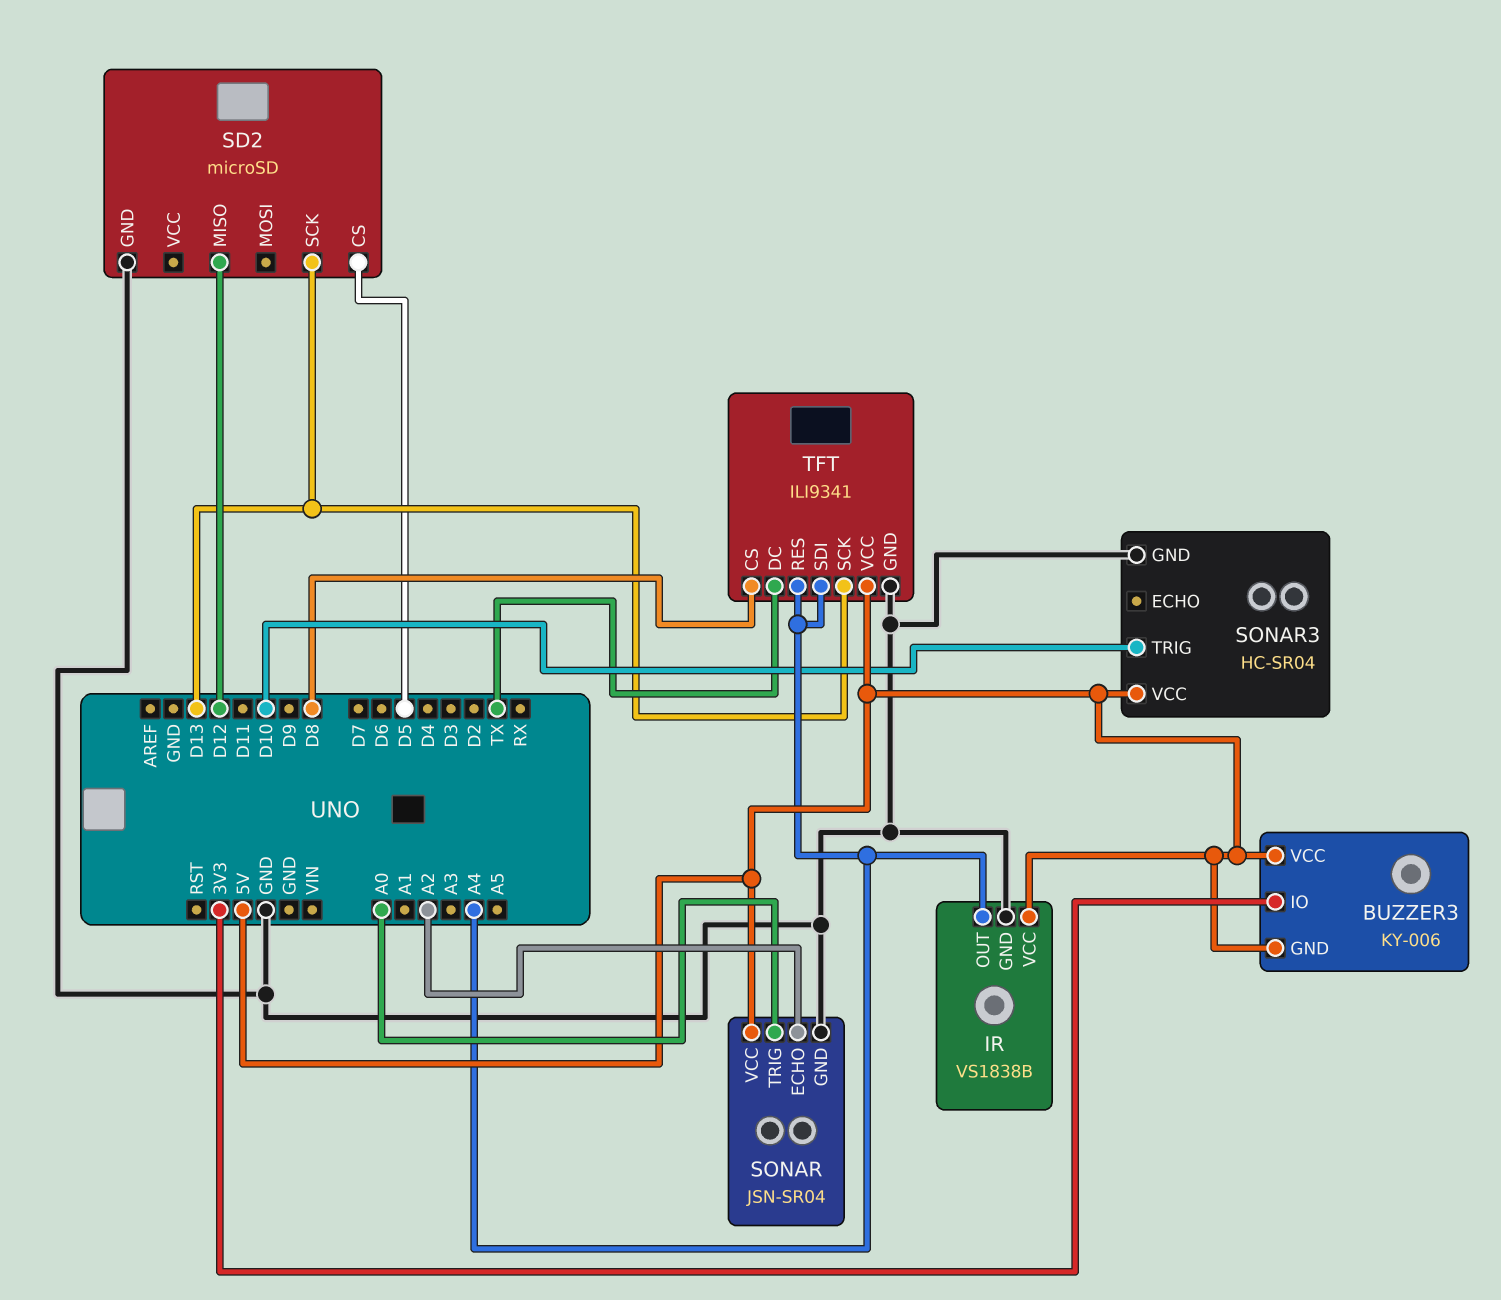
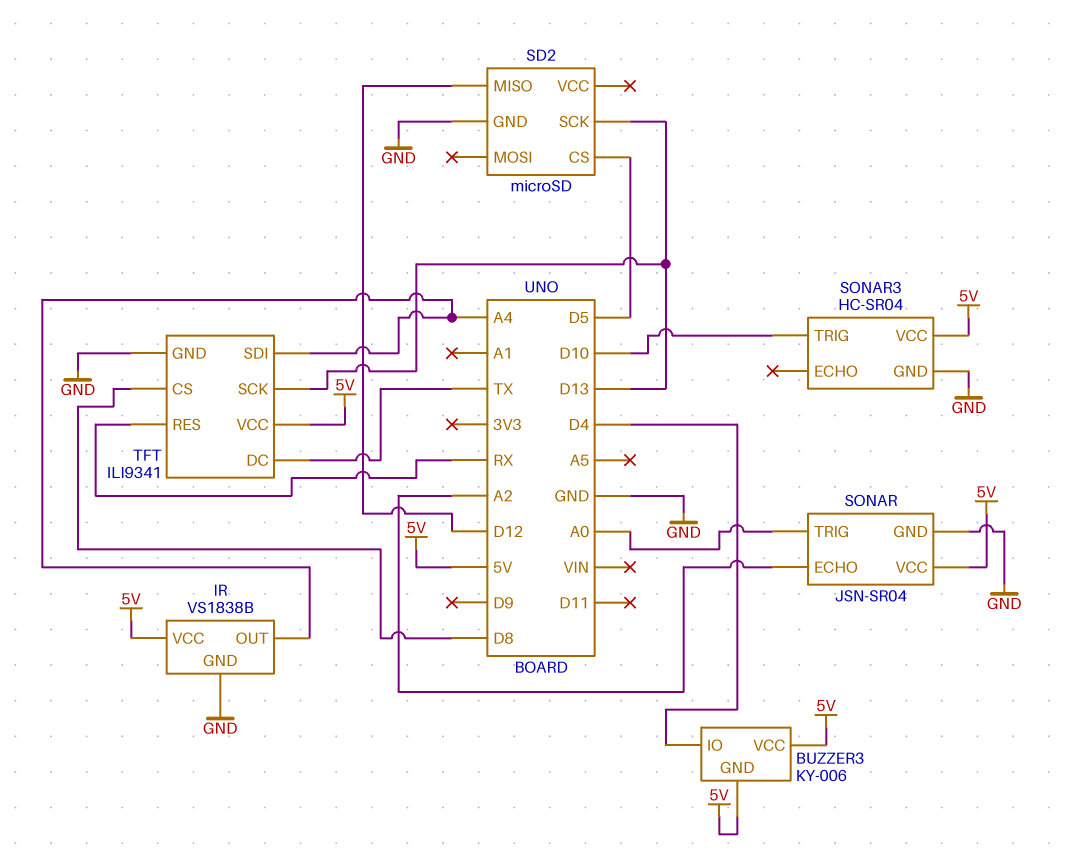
BUZZER3 pin IO: 3V3 -> D4
TFT pin RES: A4 -> RX

